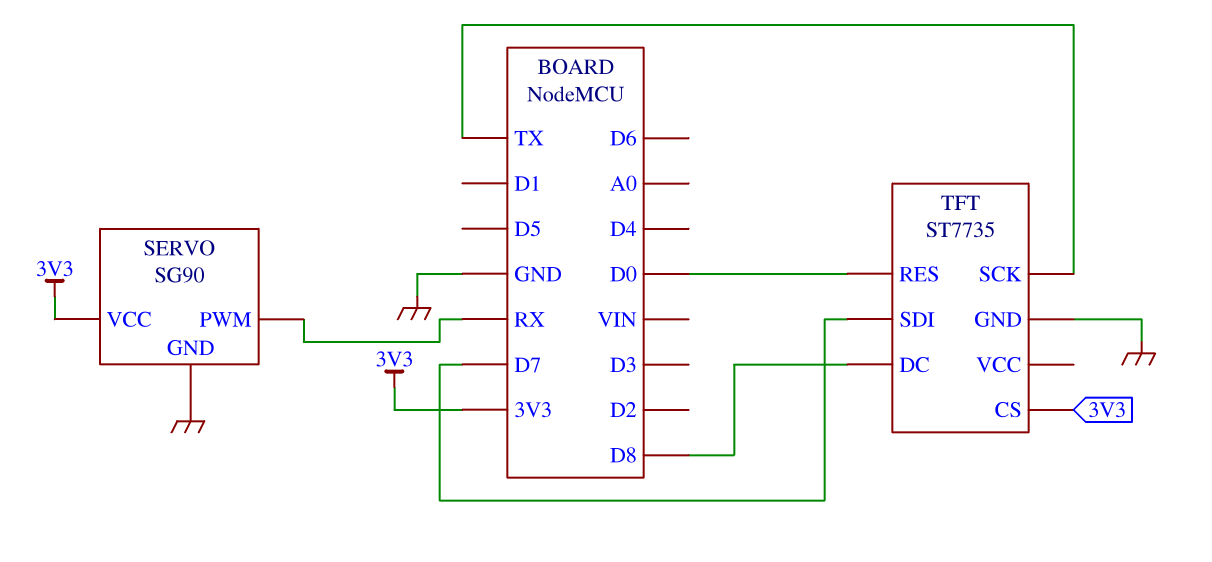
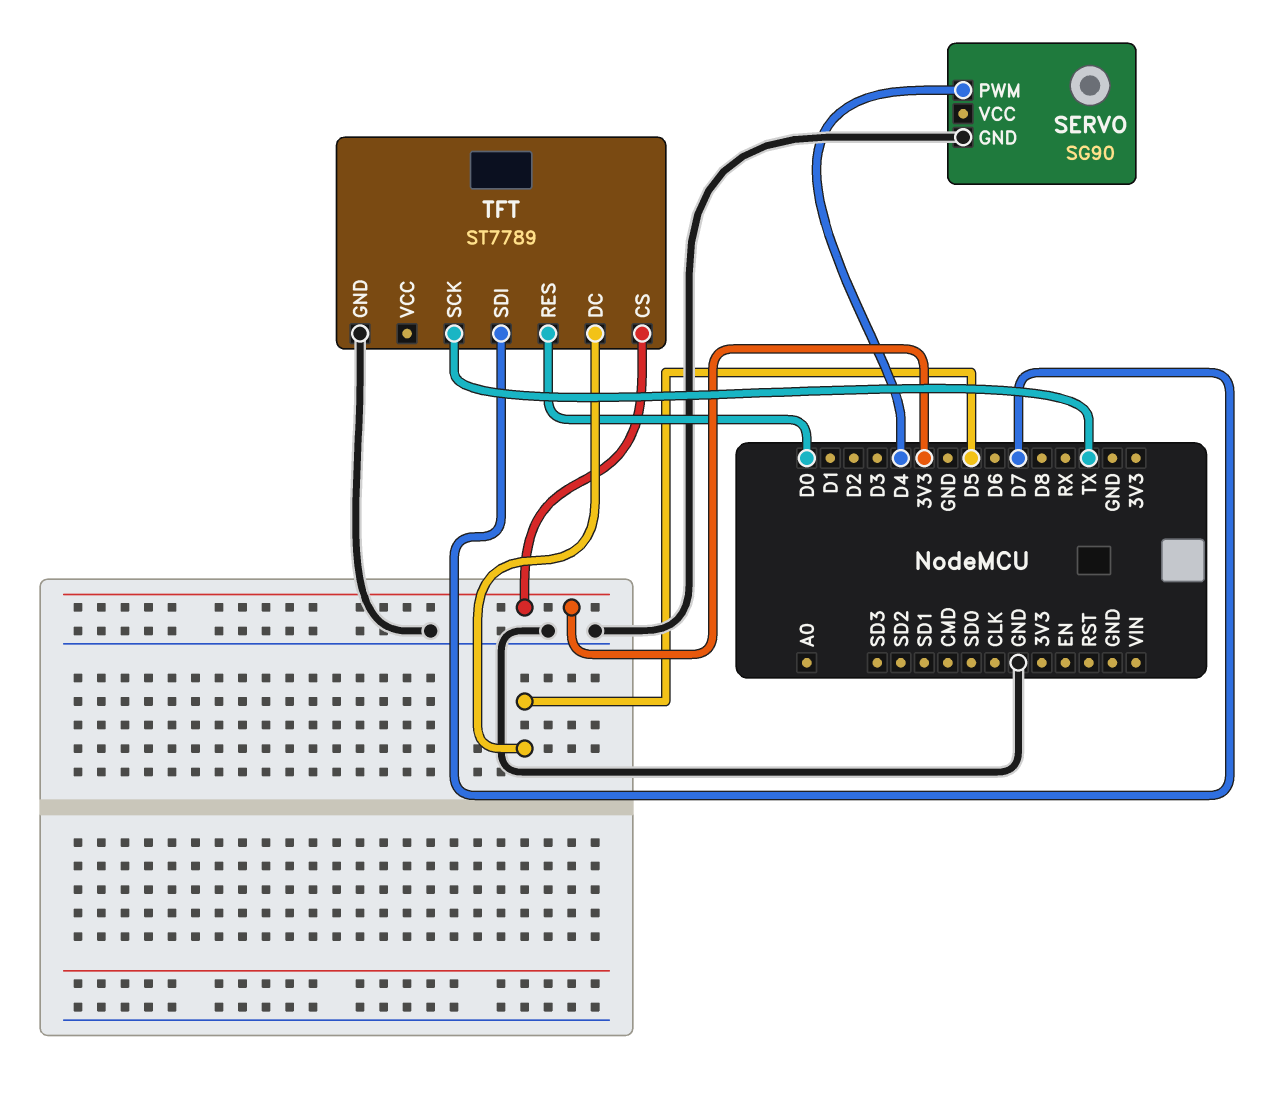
SERVO pin PWM: RX -> D4
SERVO pin VCC: 3V3 -> none
TFT: ST7735 -> ST7789
TFT pin DC: D8 -> D5

